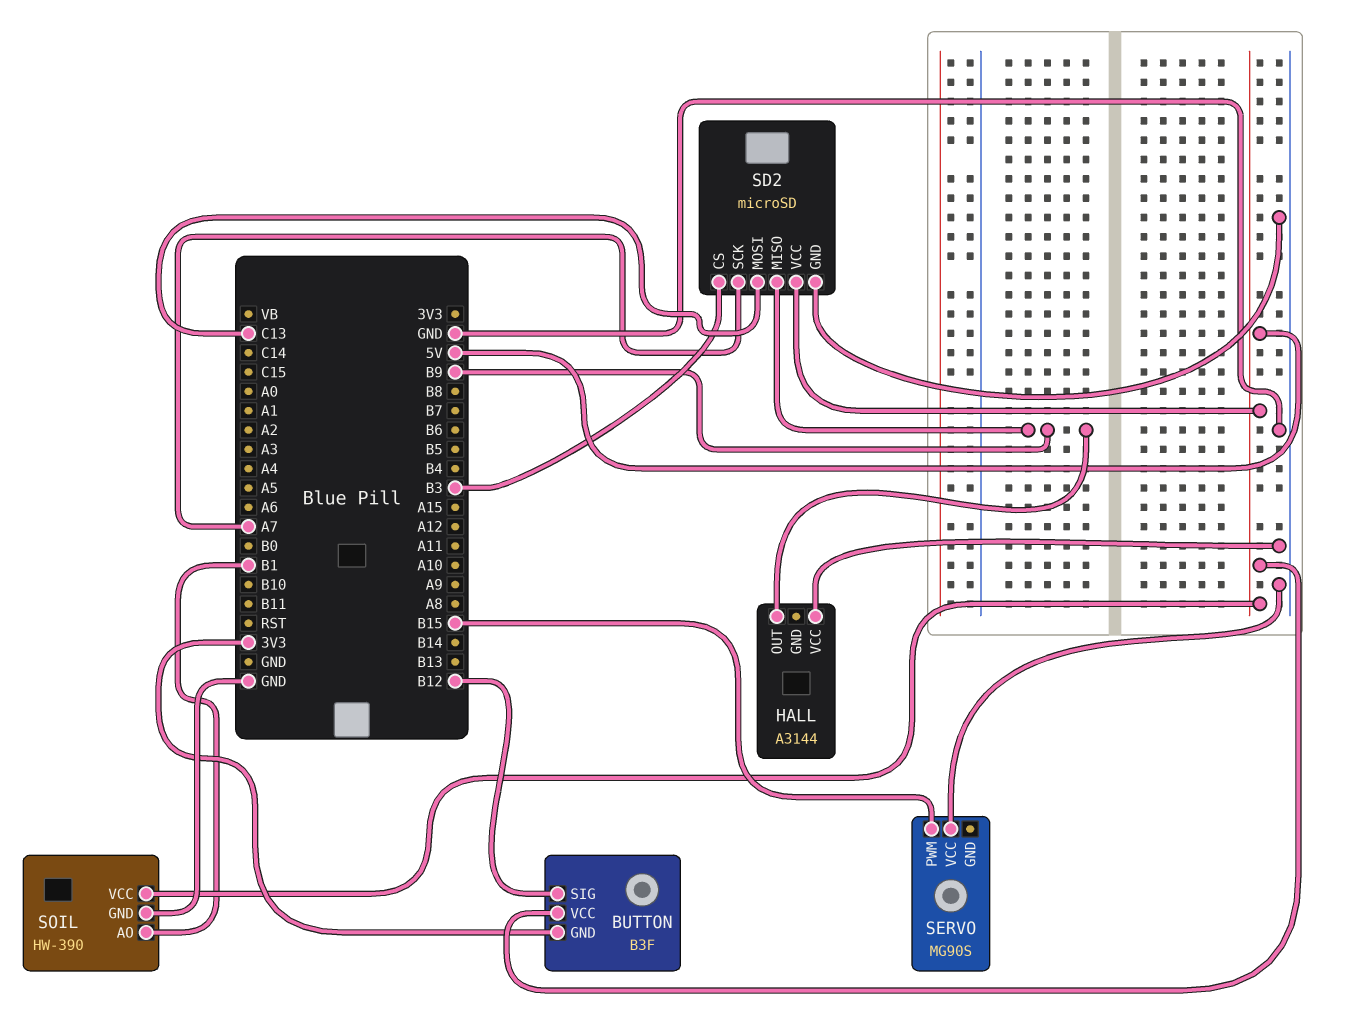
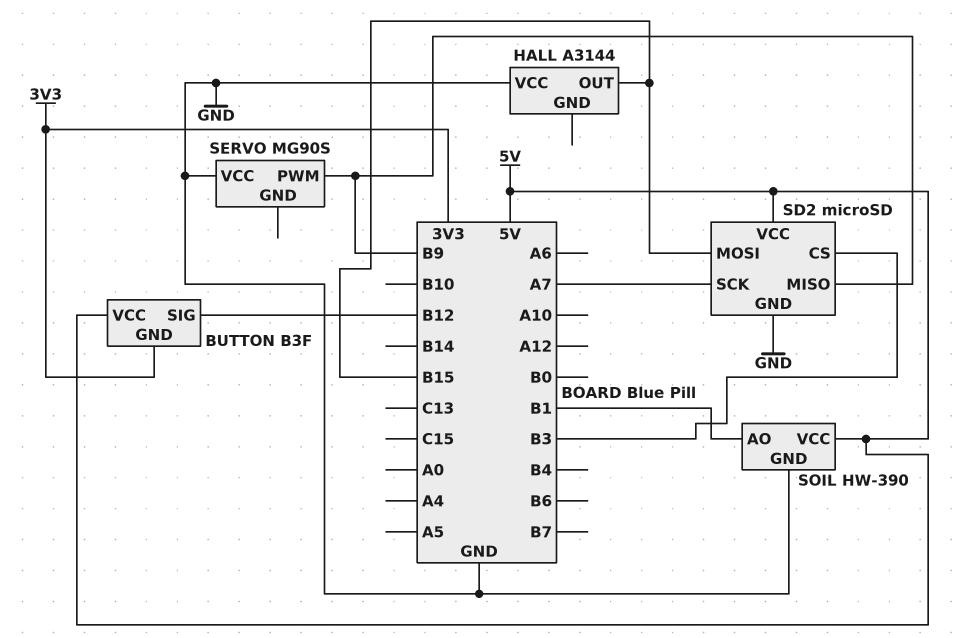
HALL pin OUT: B9 -> B15
SD2 pin MOSI: C13 -> B15
SERVO pin PWM: B15 -> B9

